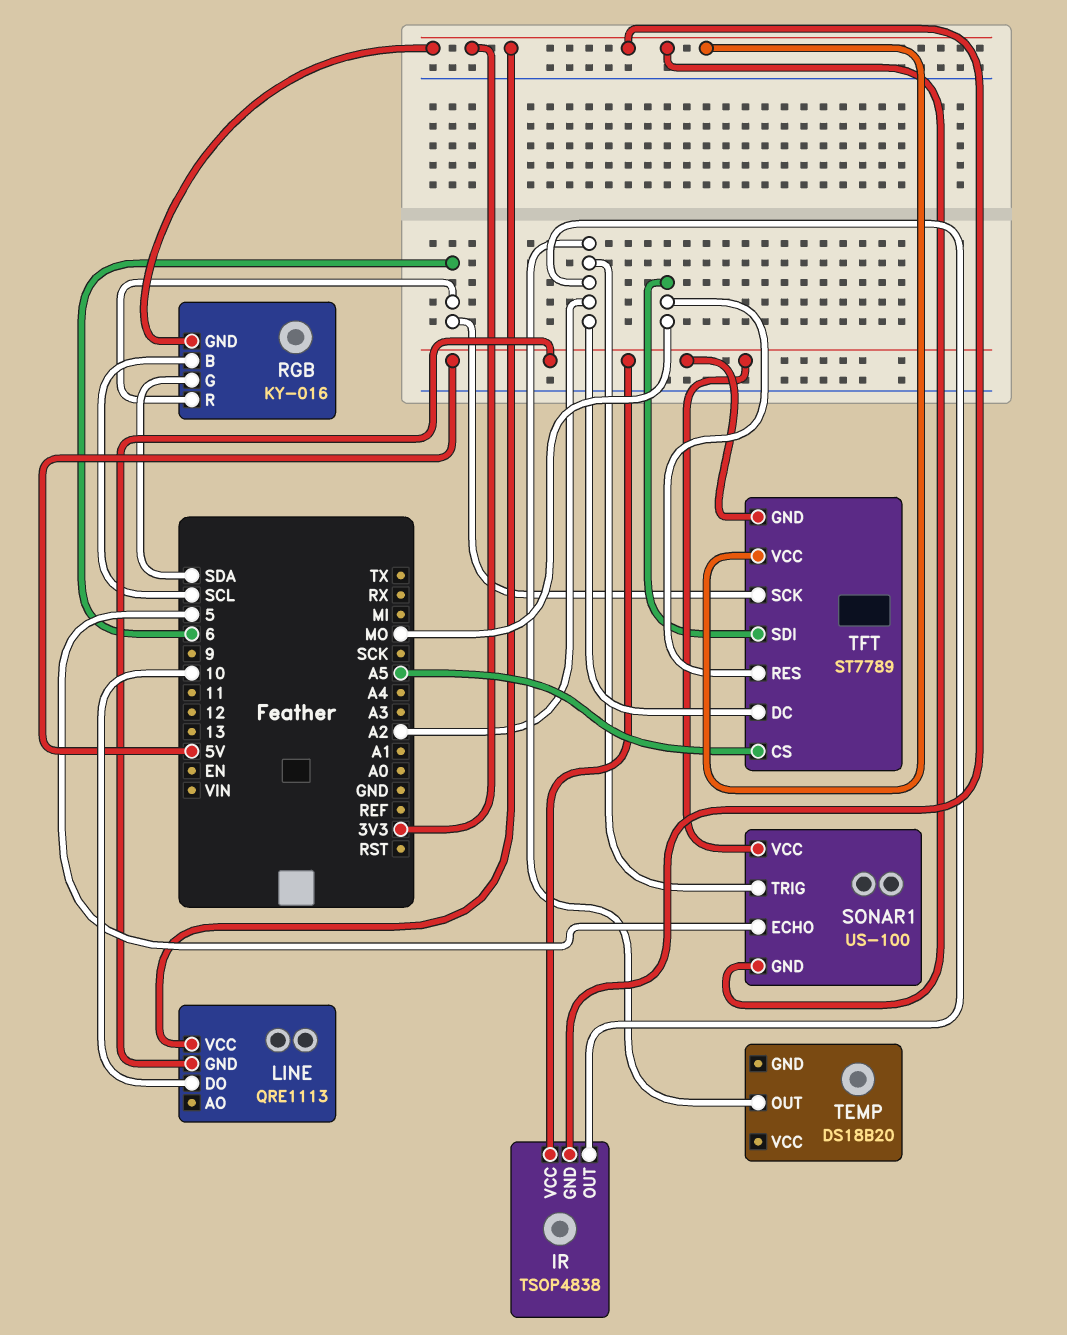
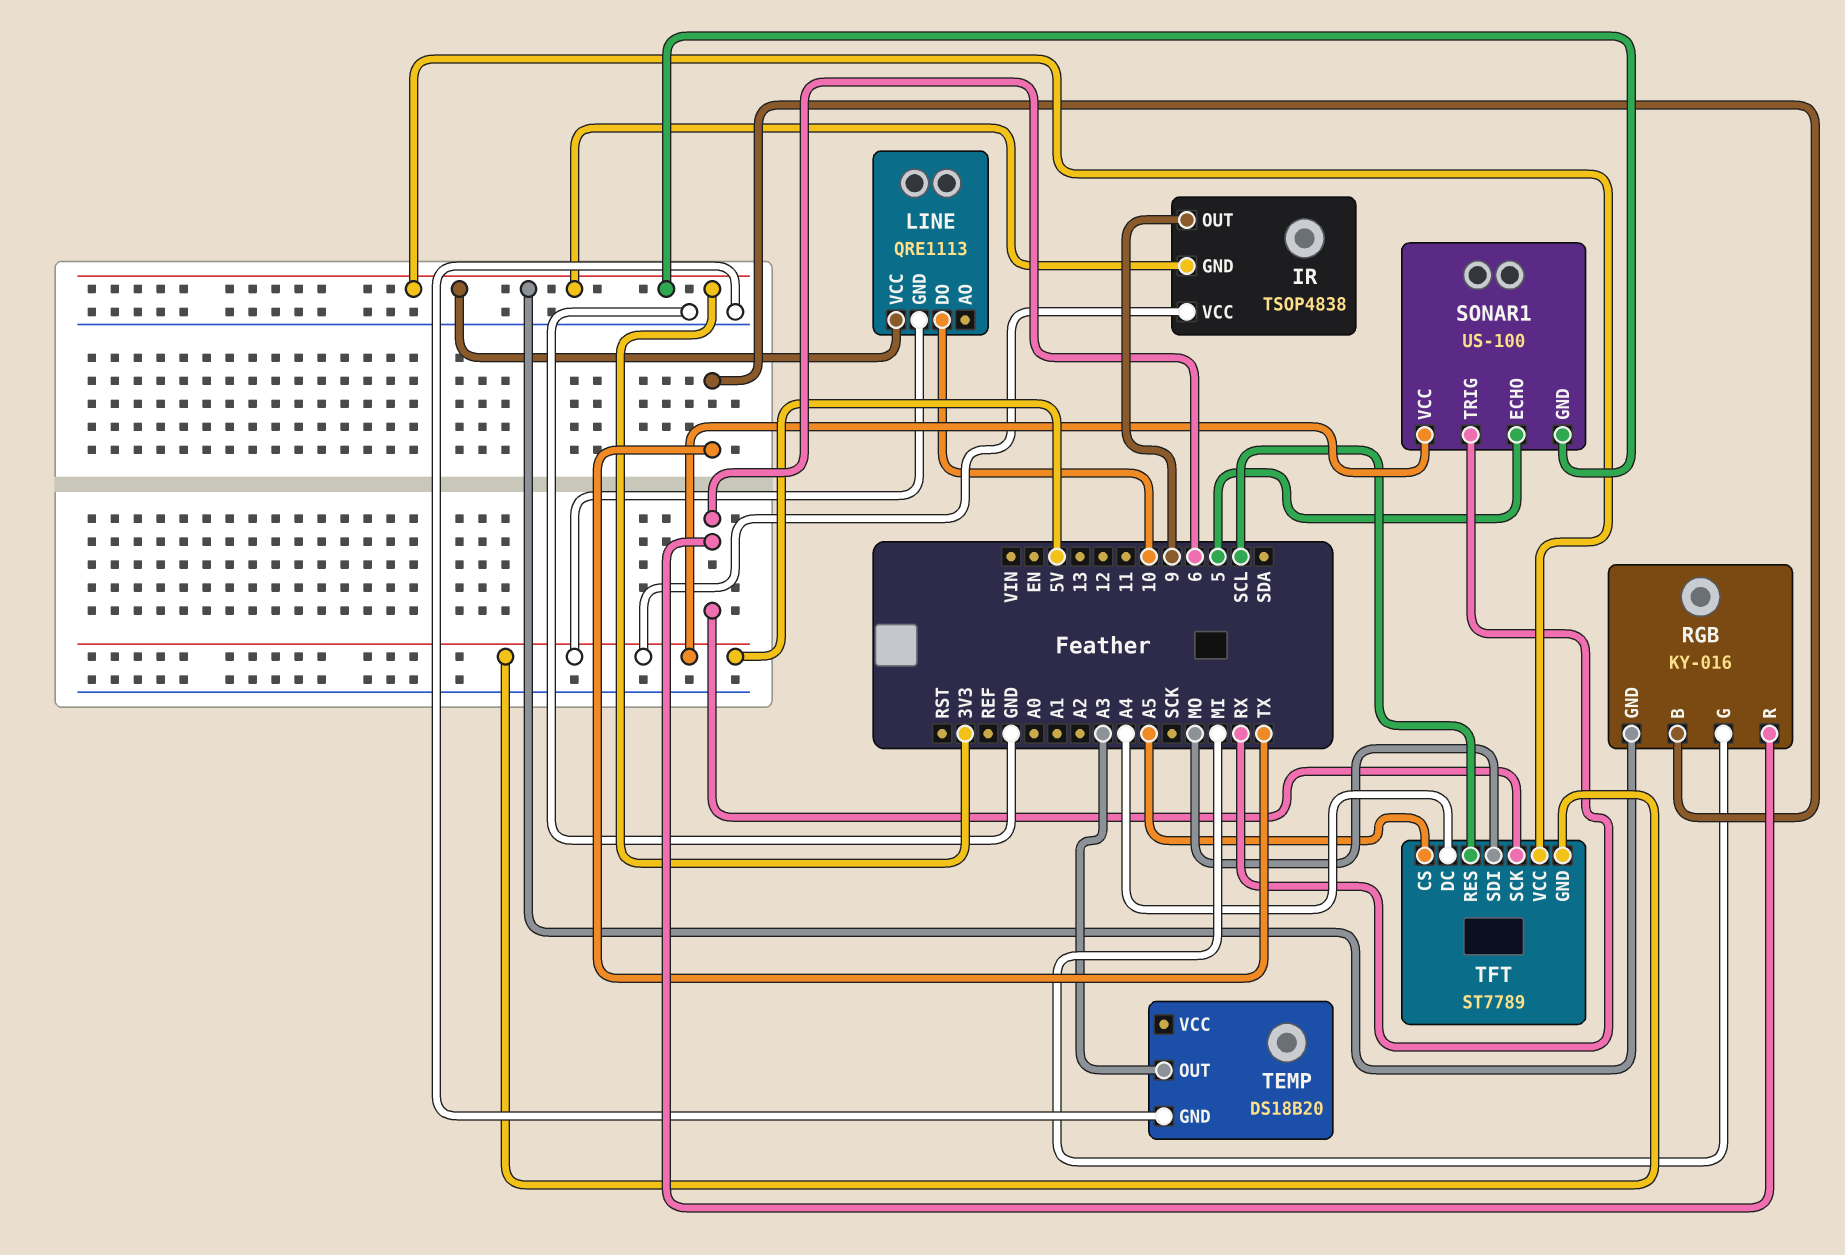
IR pin OUT: A2 -> 9
RGB pin B: SCL -> TX
RGB pin G: SDA -> MI
SONAR1 pin TRIG: A2 -> RX
TEMP pin GND: none -> GND
TEMP pin OUT: A2 -> A3
TFT pin DC: A2 -> A4
TFT pin RES: MO -> SCL

